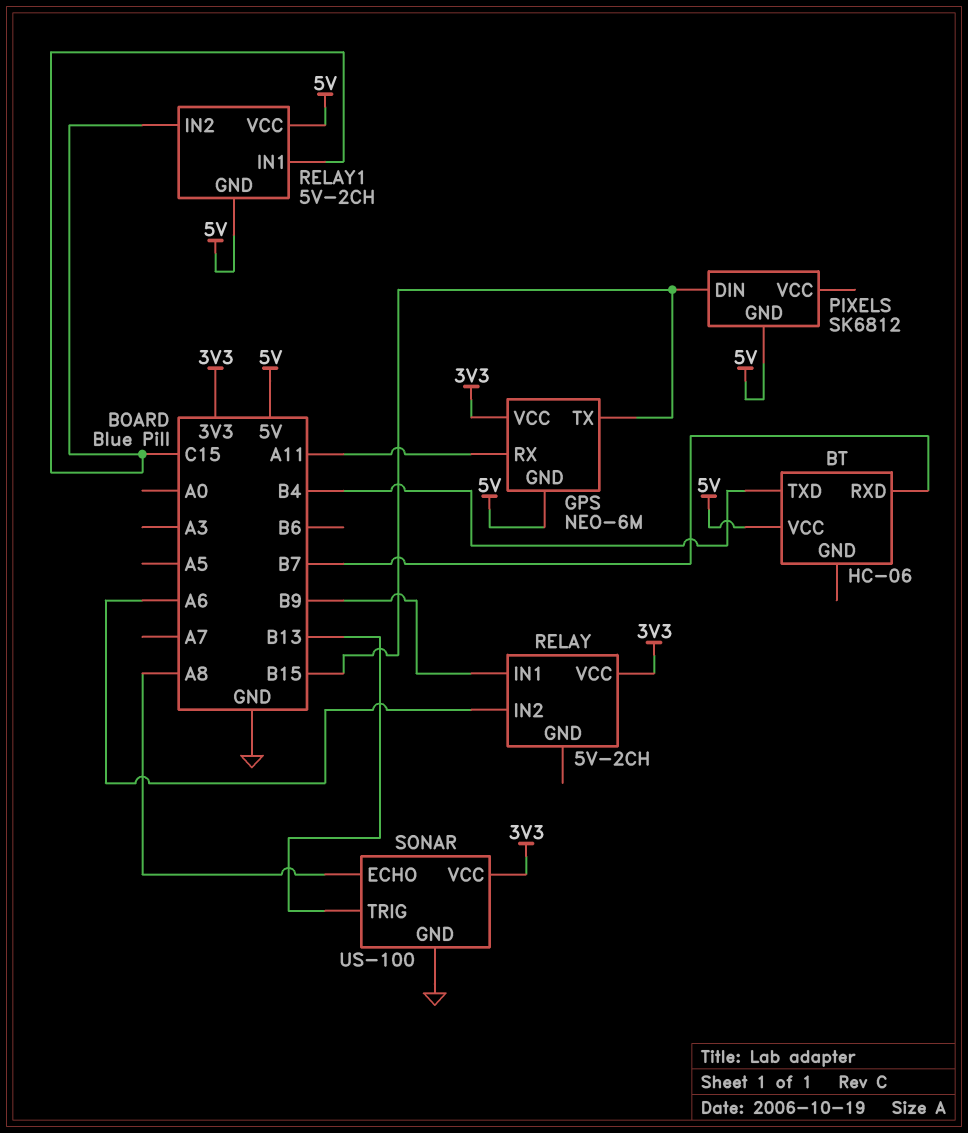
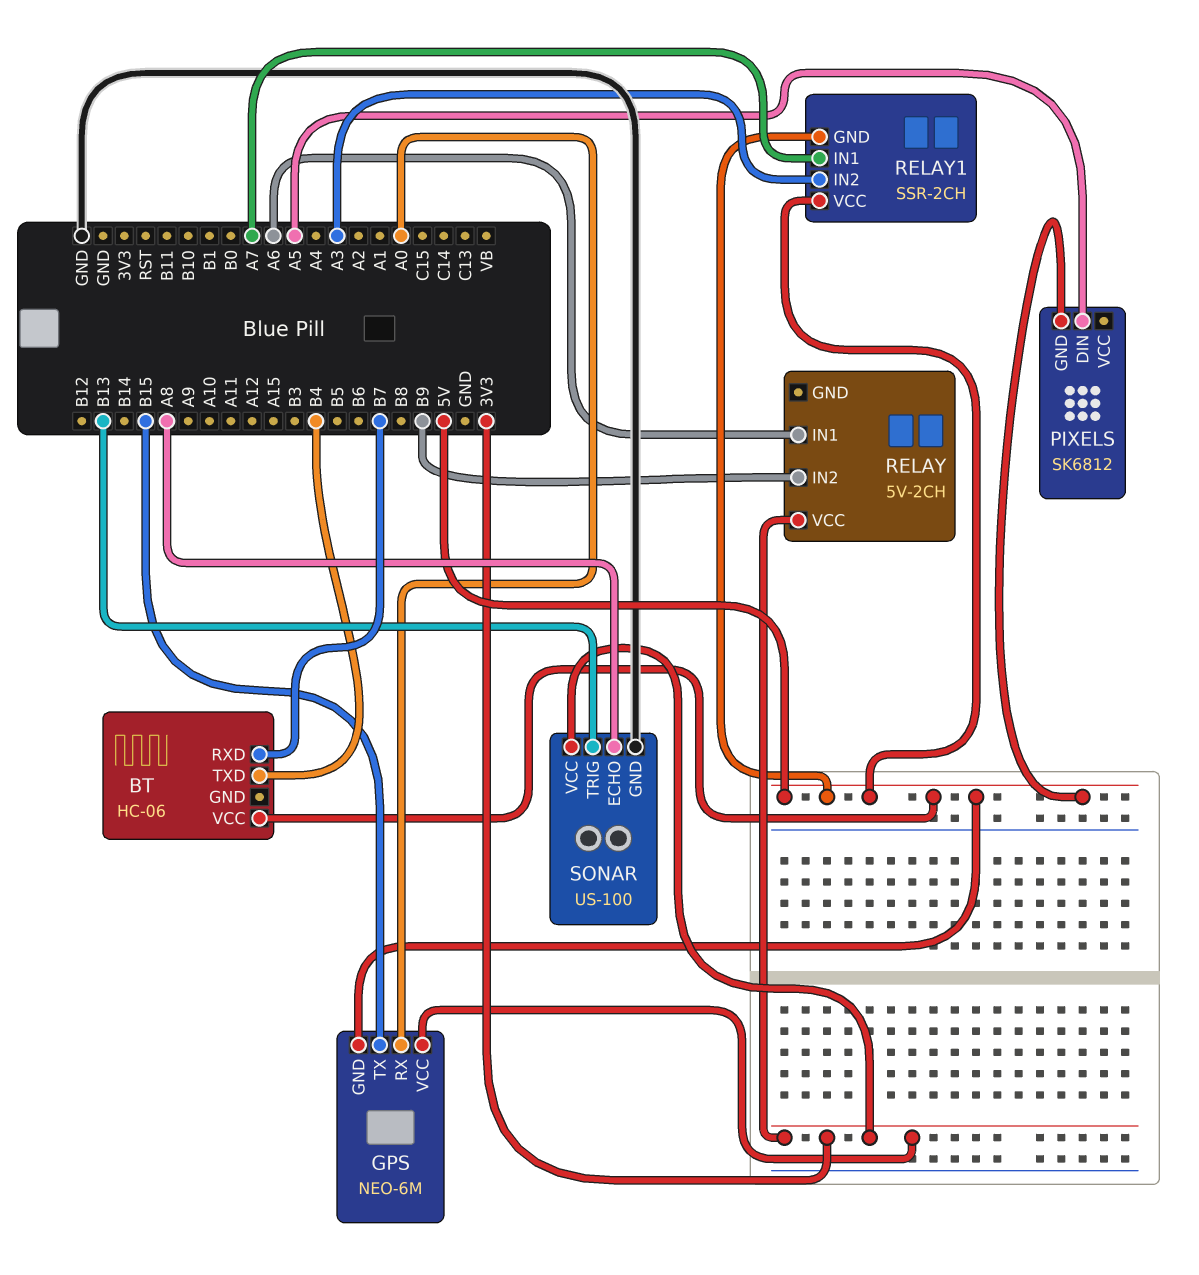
GPS pin RX: A11 -> A0
PIXELS pin DIN: B15 -> A5
RELAY pin IN1: B9 -> A6
RELAY pin IN2: A6 -> B9
RELAY1: 5V-2CH -> SSR-2CH
RELAY1 pin IN1: C15 -> A7
RELAY1 pin IN2: C15 -> A3

